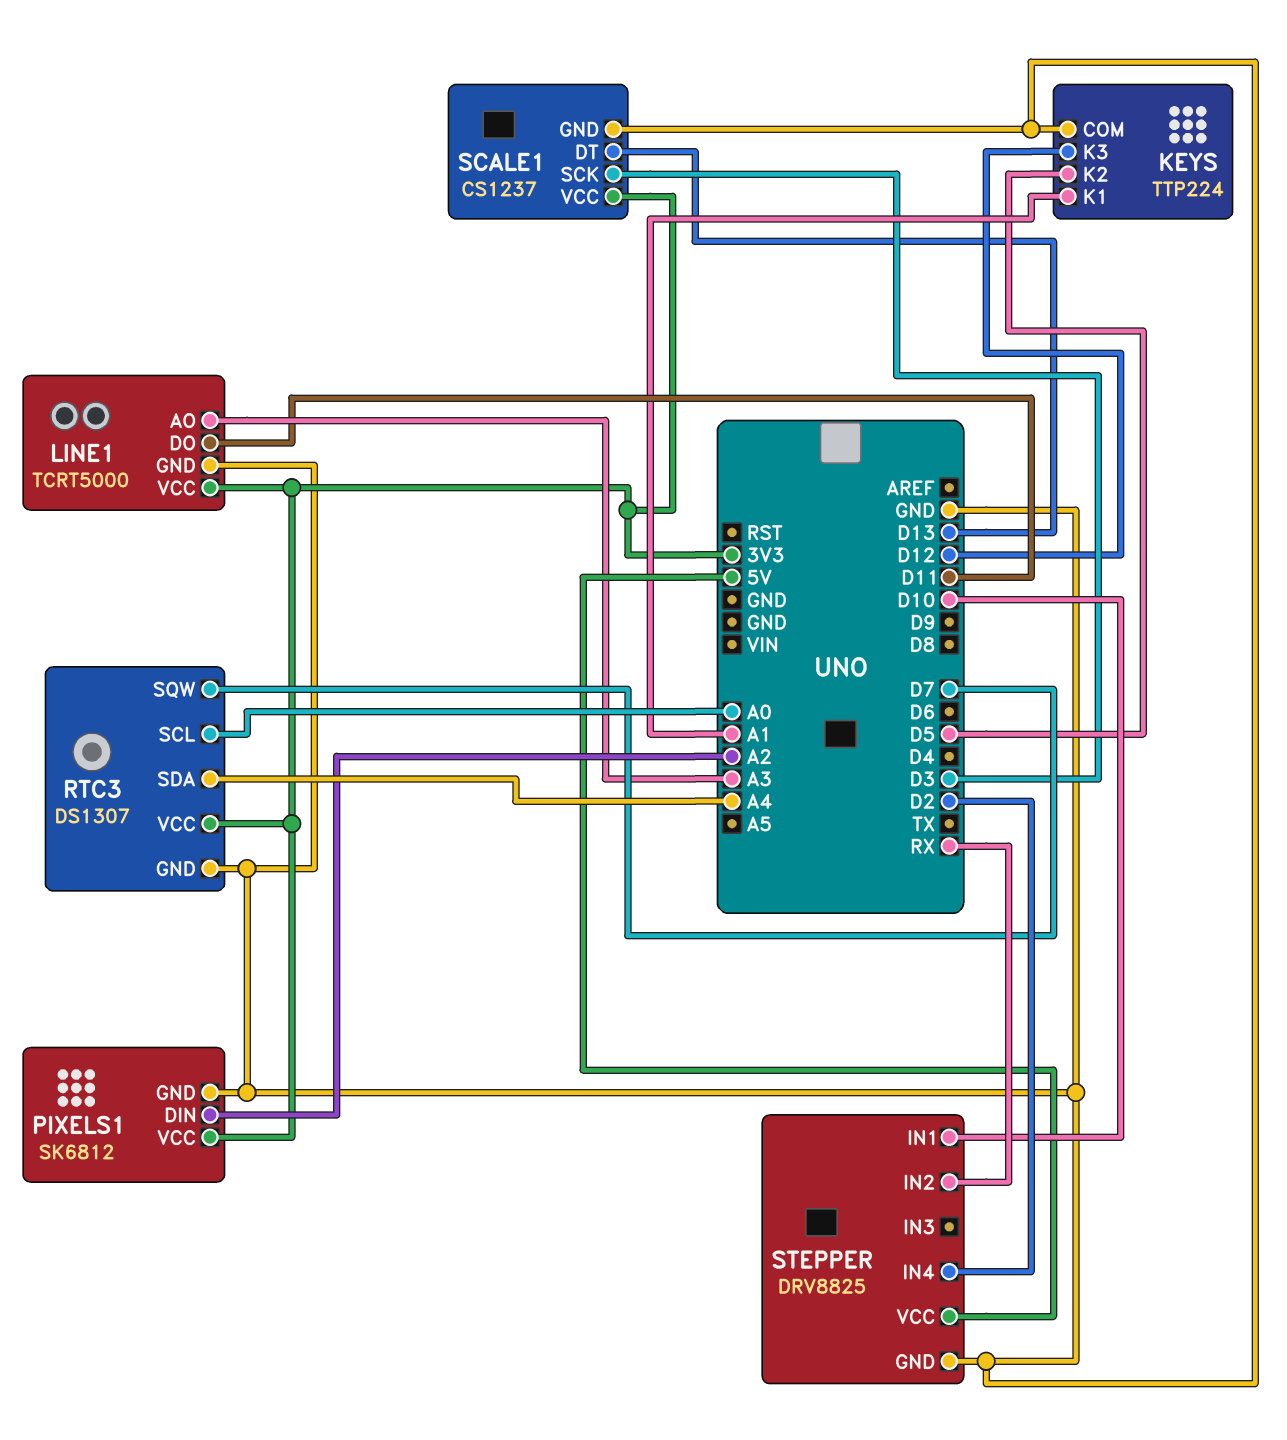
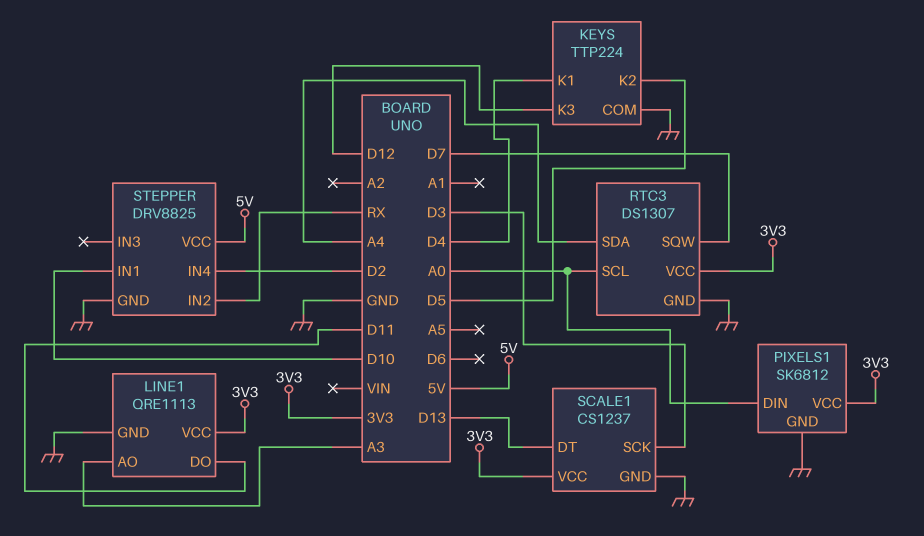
KEYS pin K1: A1 -> D4
LINE1: TCRT5000 -> QRE1113
PIXELS1 pin DIN: A2 -> A0

